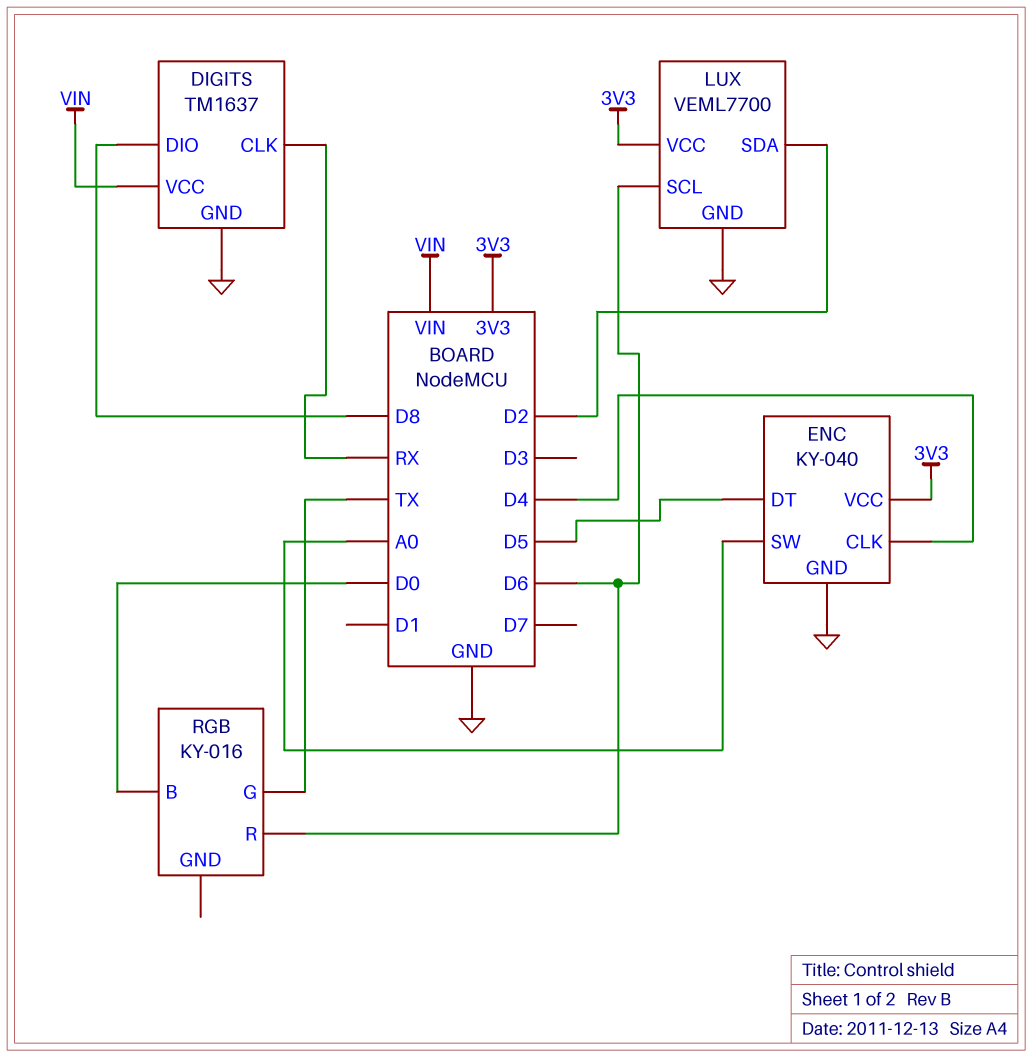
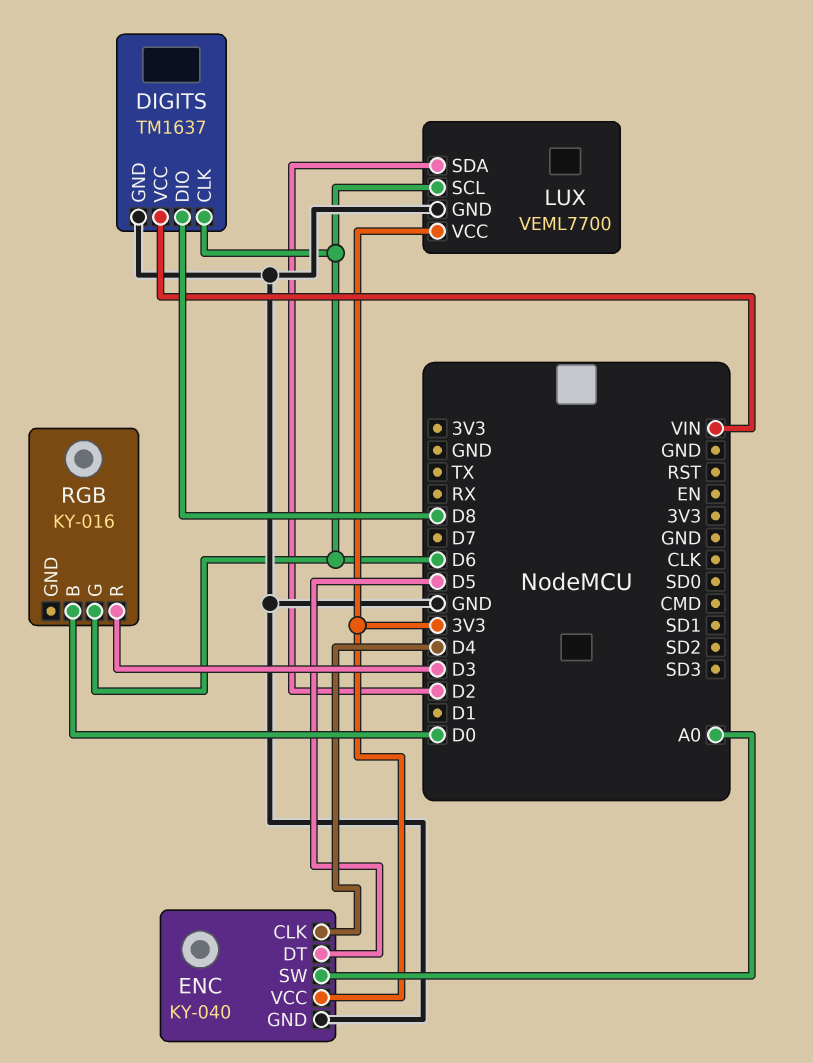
DIGITS pin CLK: RX -> D6
RGB pin G: TX -> D6
RGB pin R: D6 -> D3

